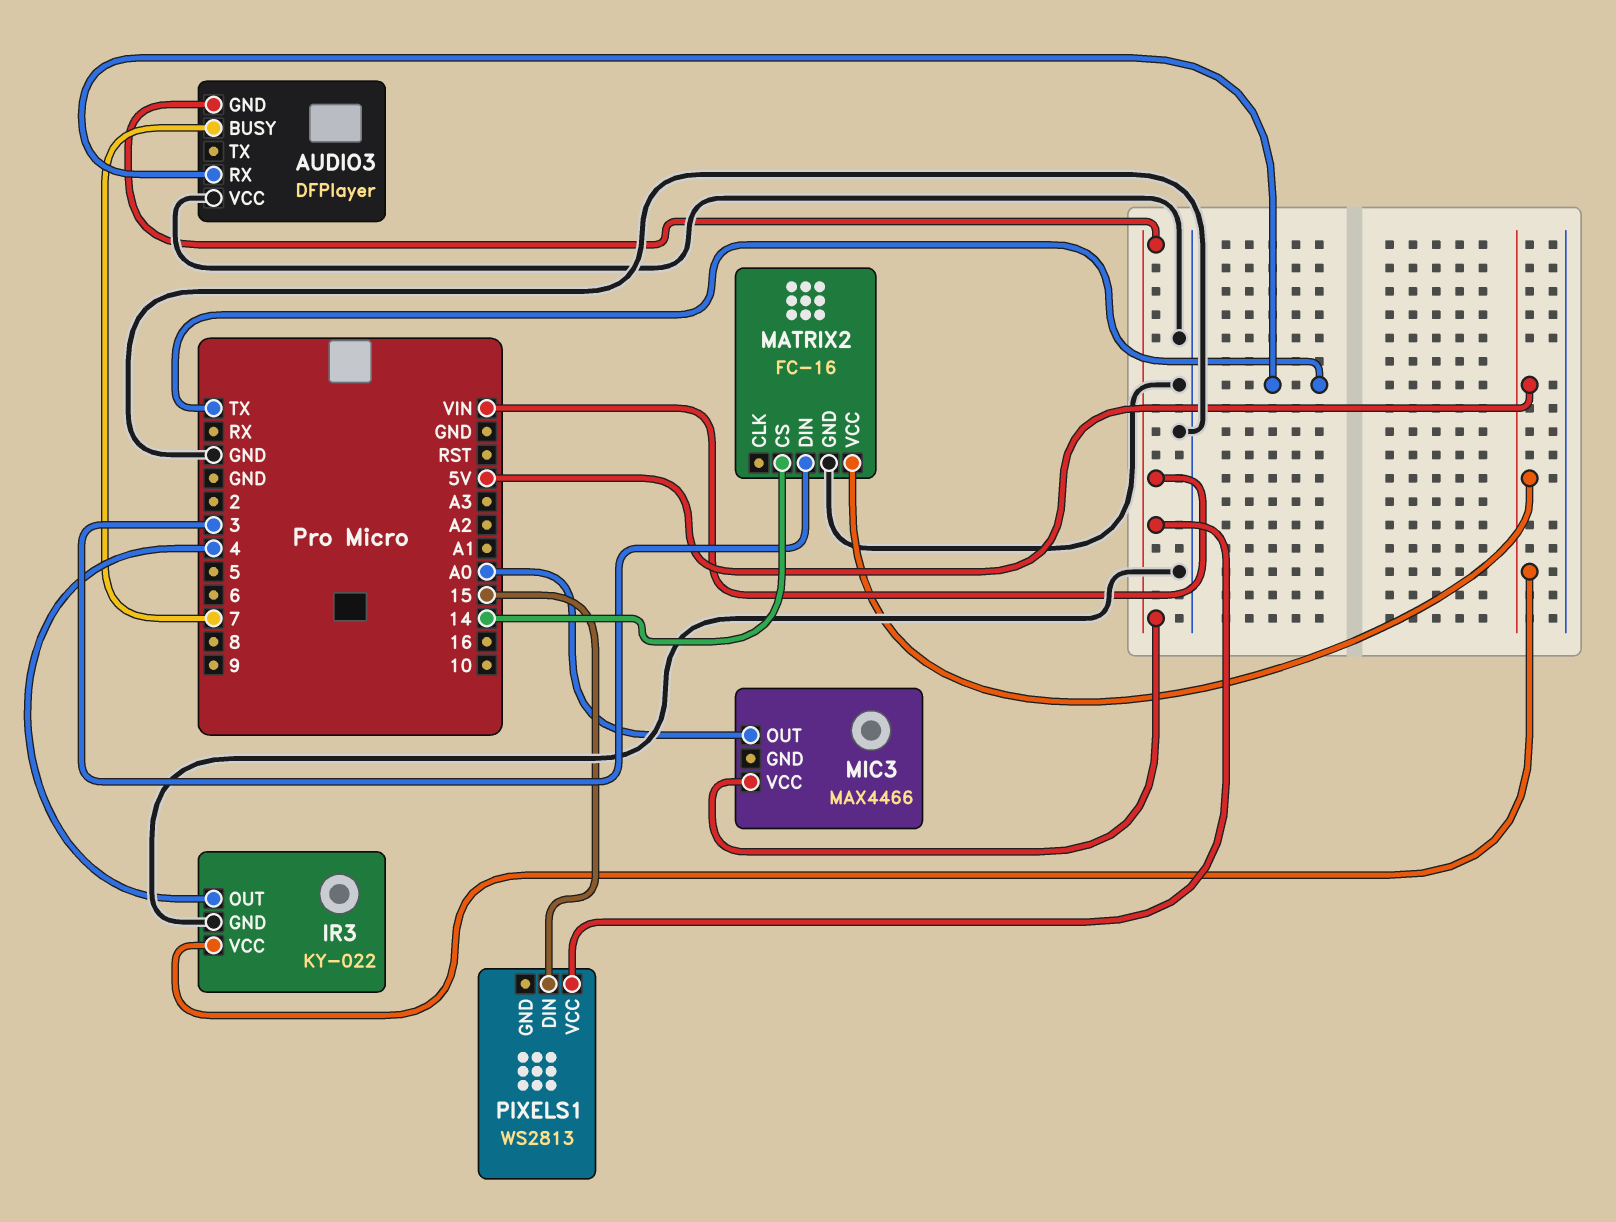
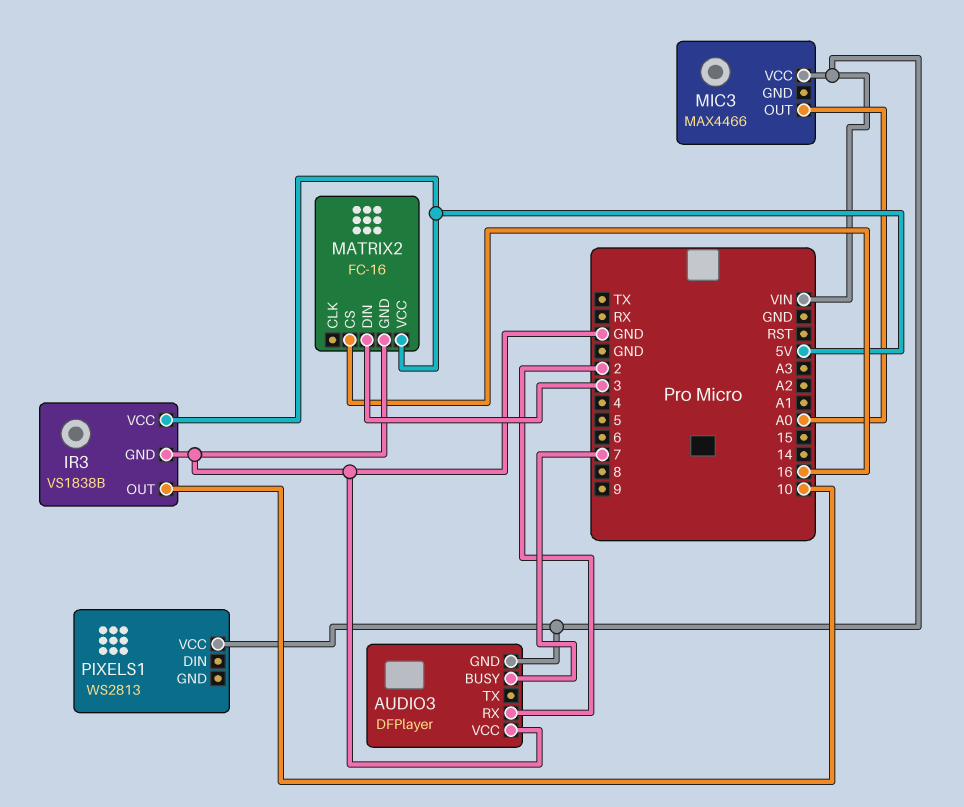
AUDIO3 pin RX: TX -> 2
IR3: KY-022 -> VS1838B
IR3 pin OUT: 4 -> 10
MATRIX2 pin CS: 14 -> 16
PIXELS1 pin DIN: 15 -> none

